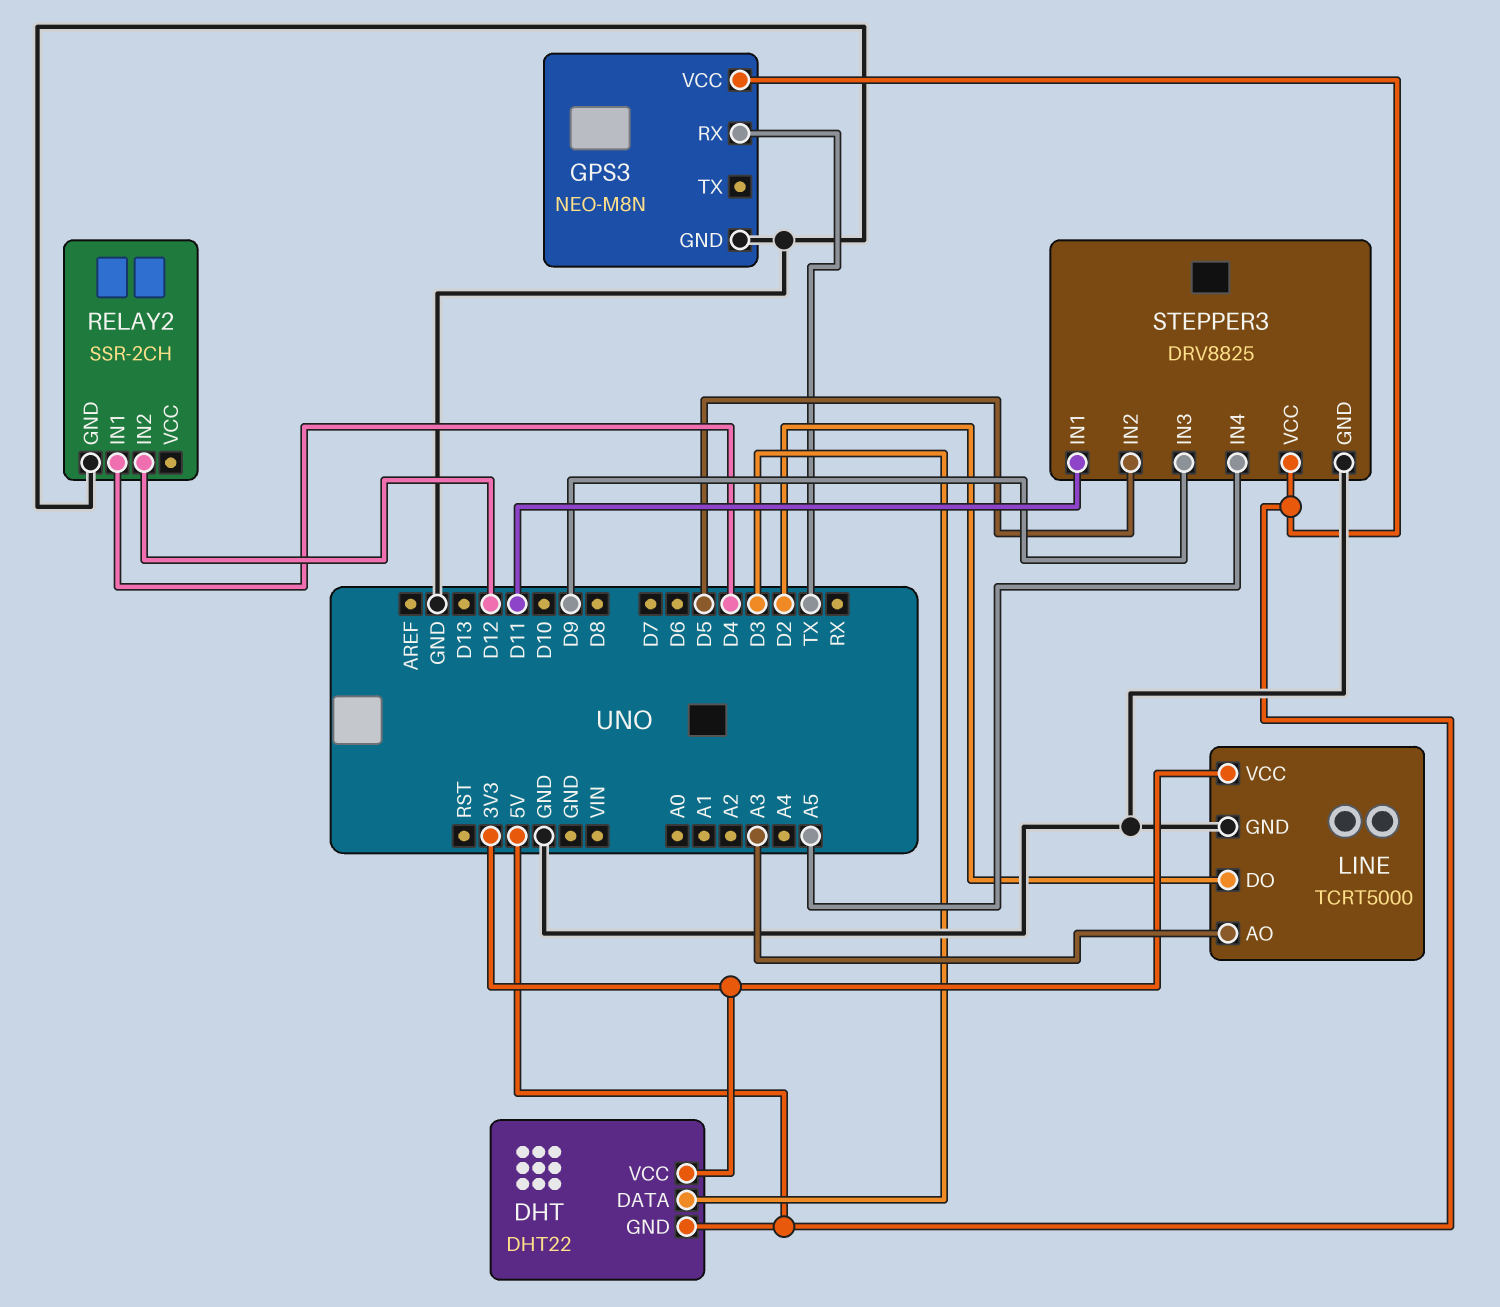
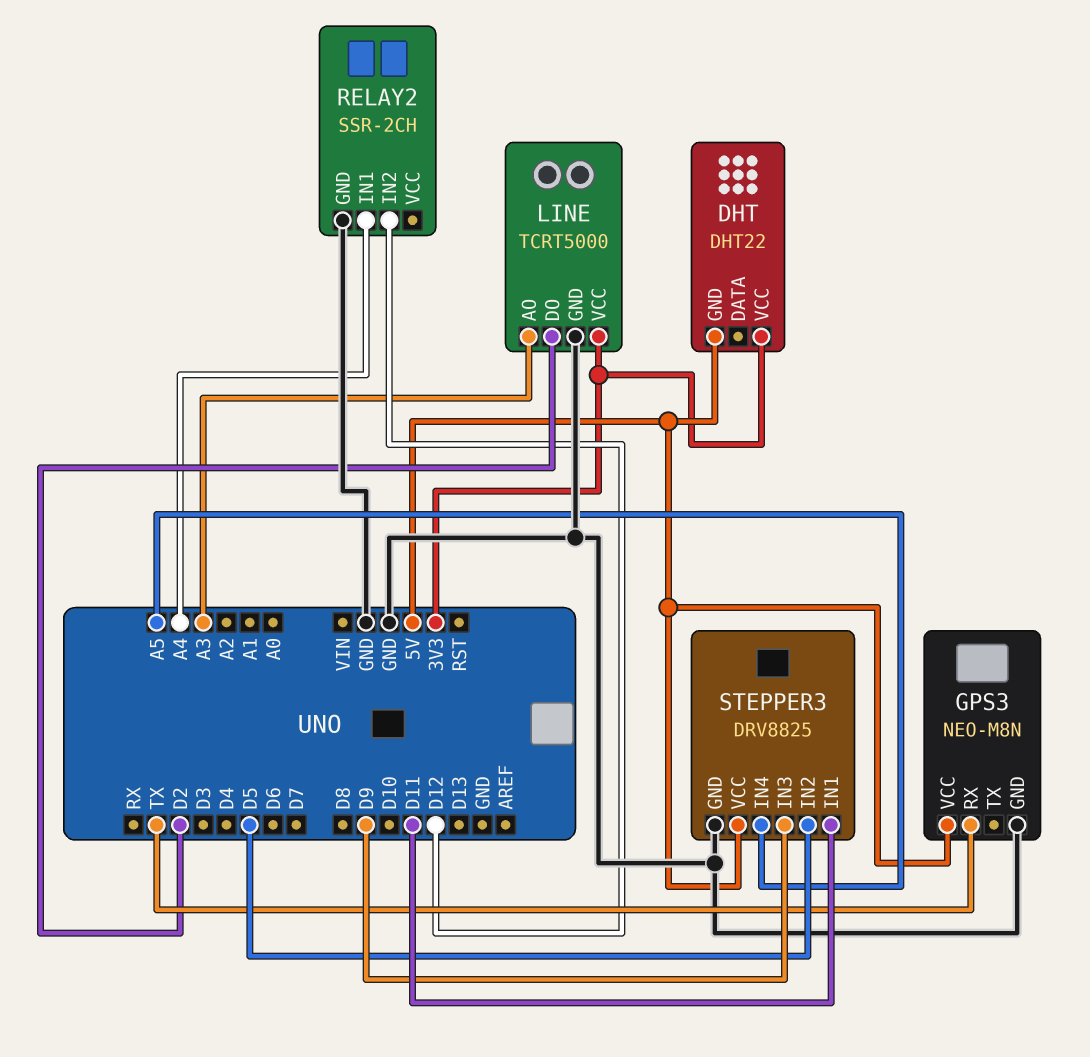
DHT pin DATA: D3 -> none
RELAY2 pin IN1: D4 -> A4

